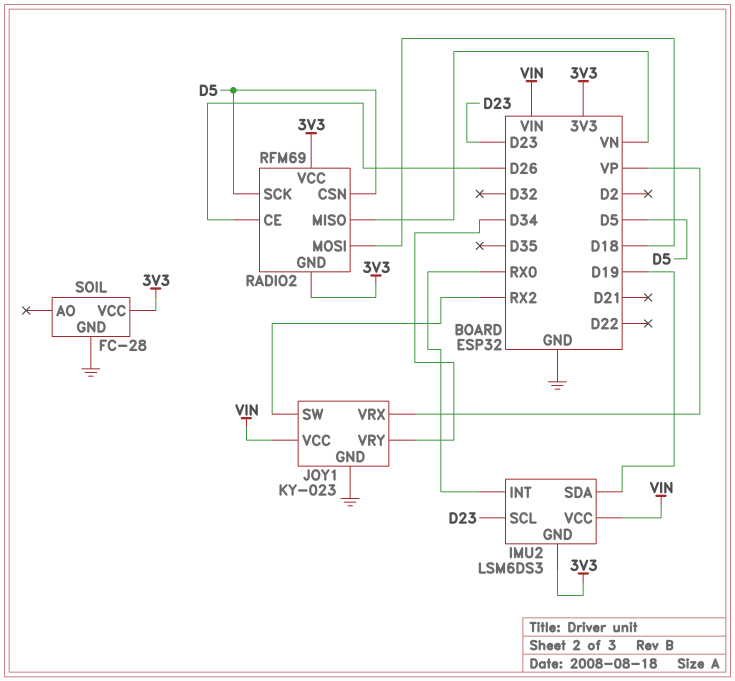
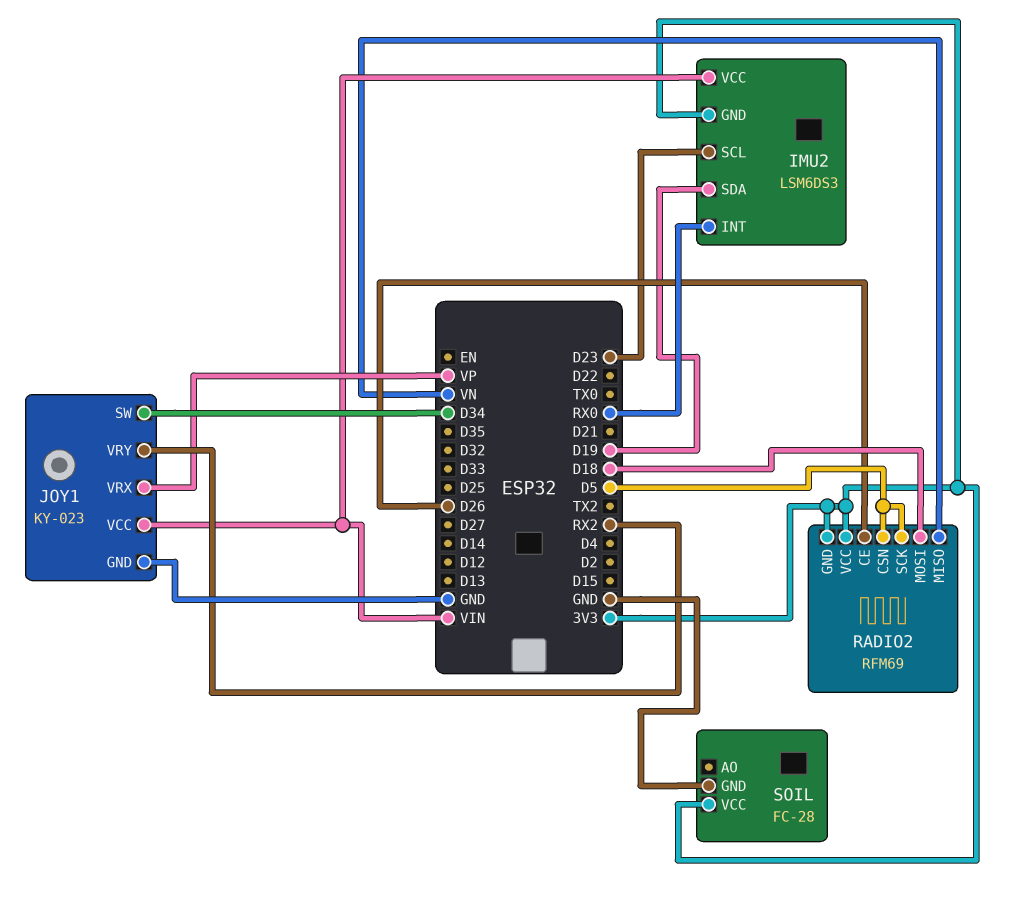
JOY1 pin SW: RX2 -> D34
JOY1 pin VRY: D34 -> RX2

